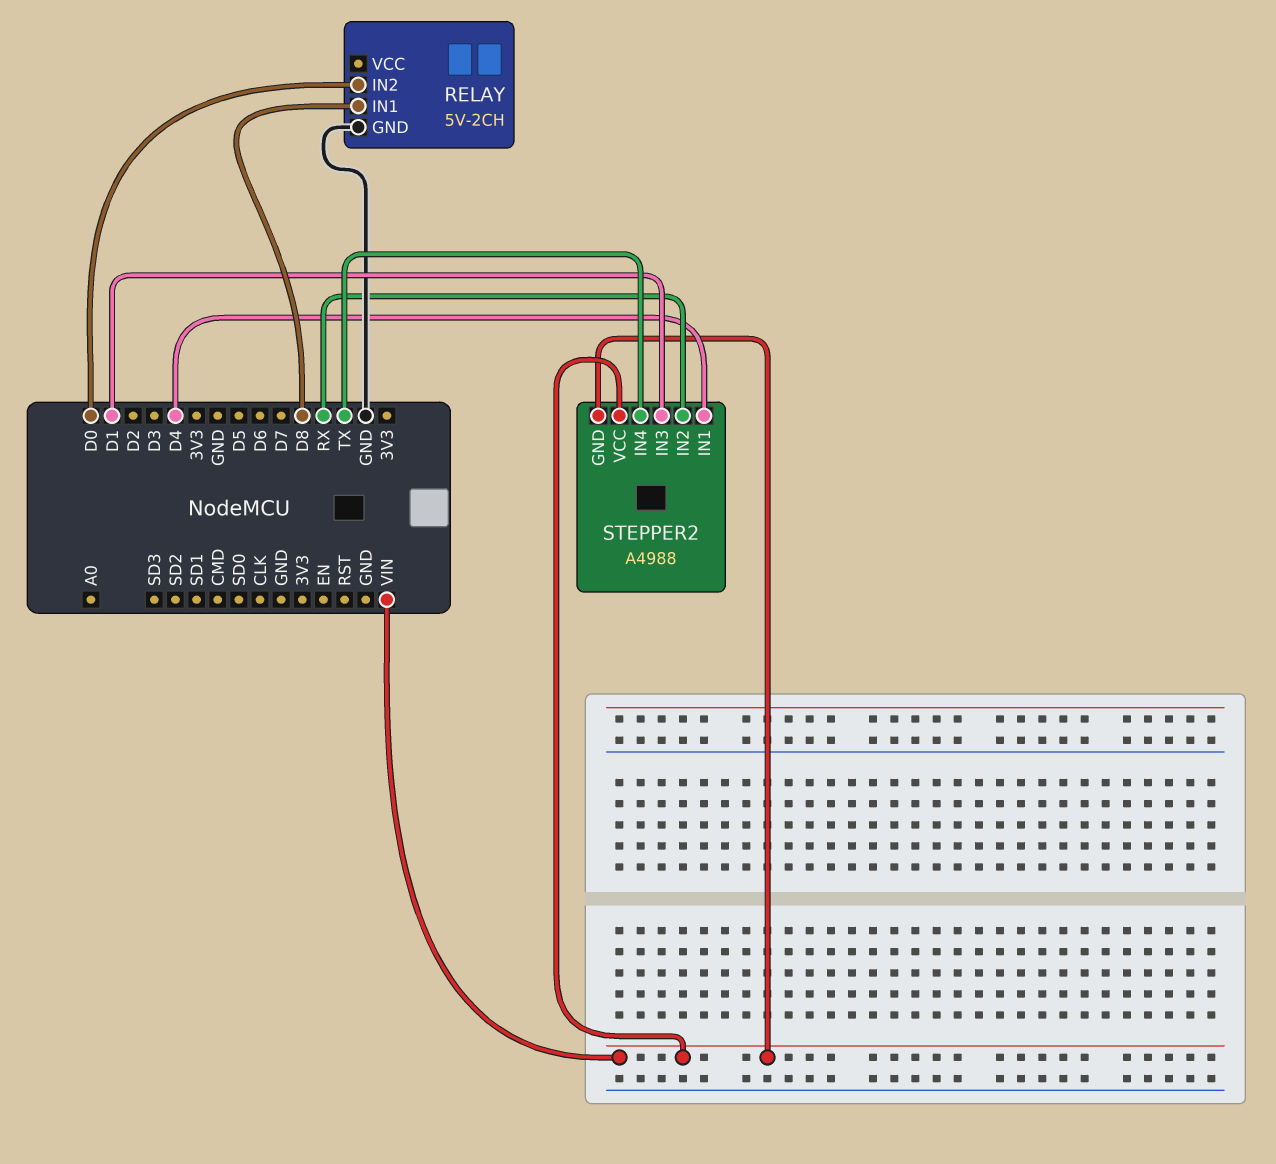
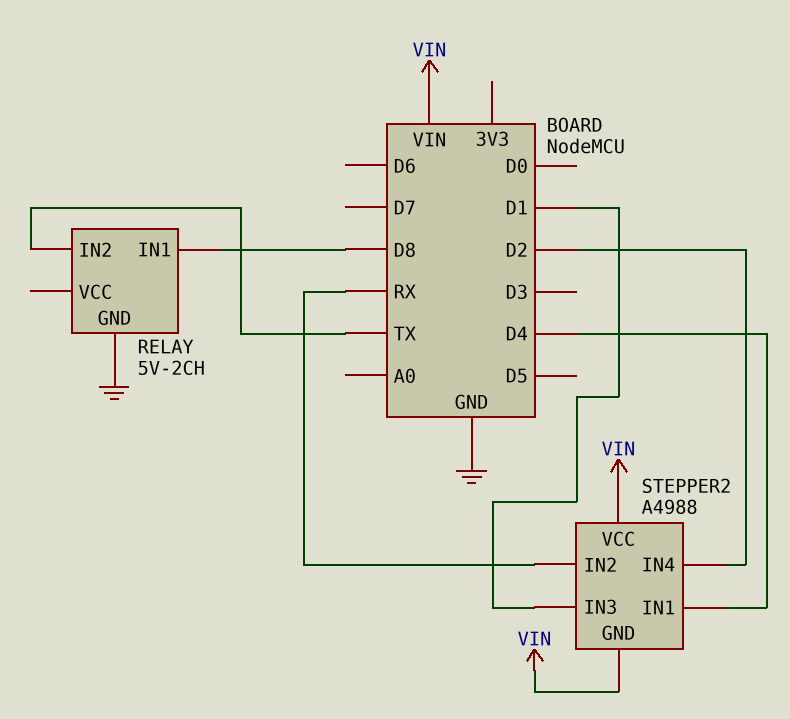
RELAY pin IN2: D0 -> TX
STEPPER2 pin IN4: TX -> D2

